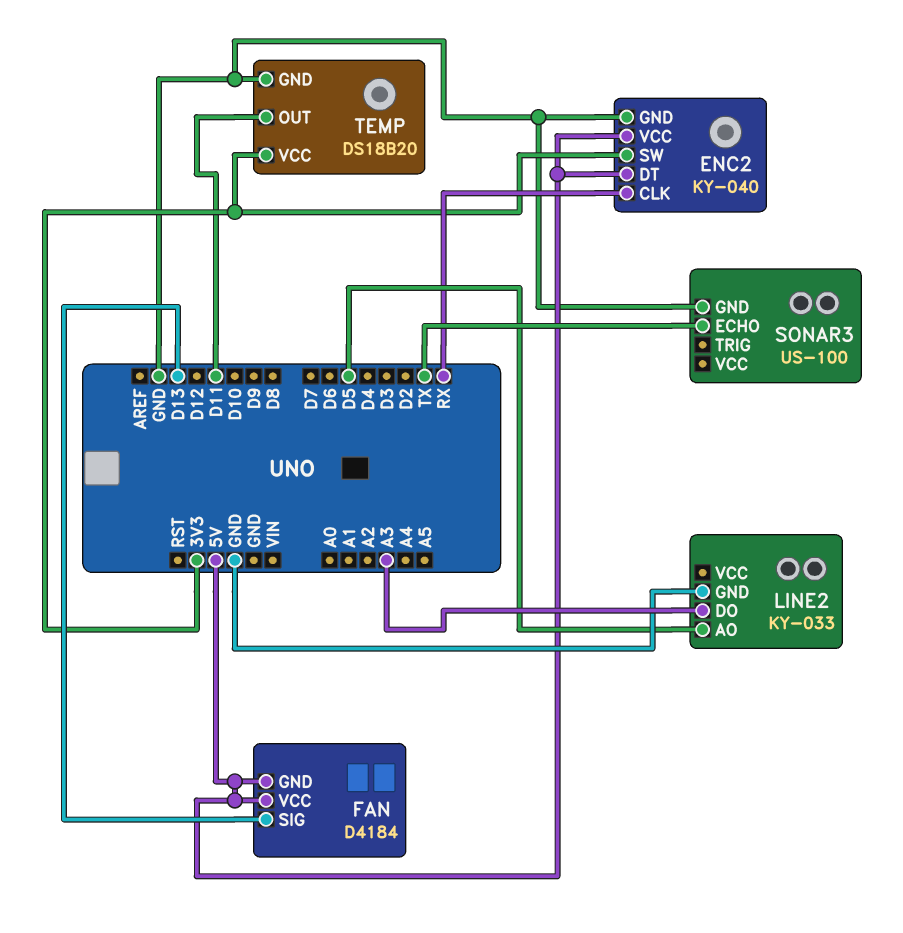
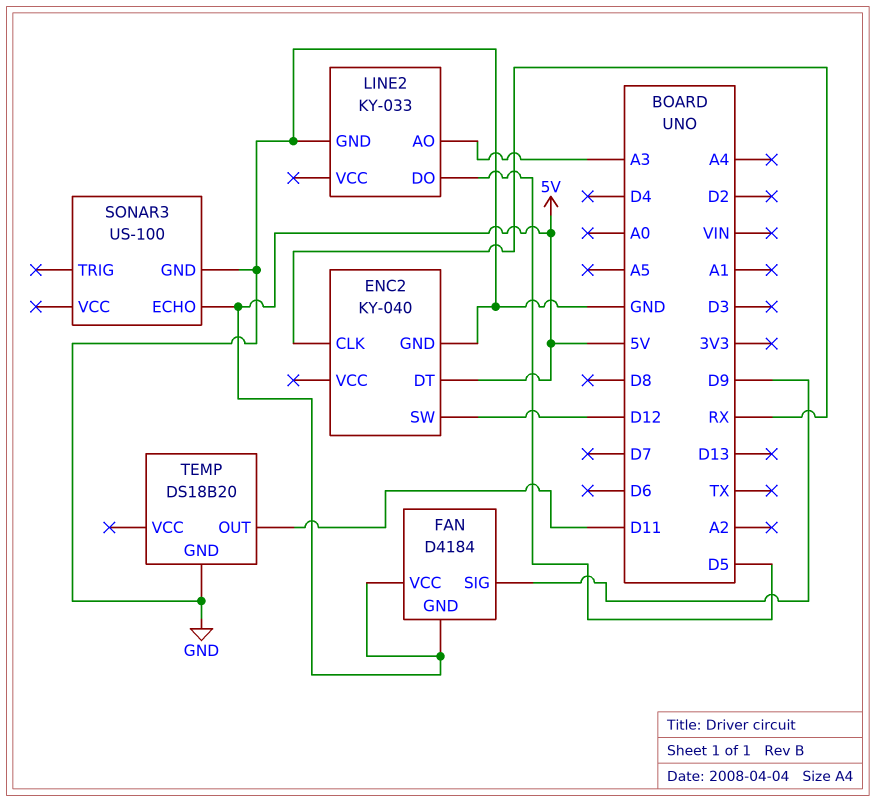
ENC2 pin SW: 3V3 -> D12
ENC2 pin VCC: 5V -> none
FAN pin SIG: D13 -> D9
LINE2 pin AO: D5 -> A3
LINE2 pin DO: A3 -> D5
SONAR3 pin ECHO: TX -> 5V
TEMP pin VCC: 3V3 -> none

